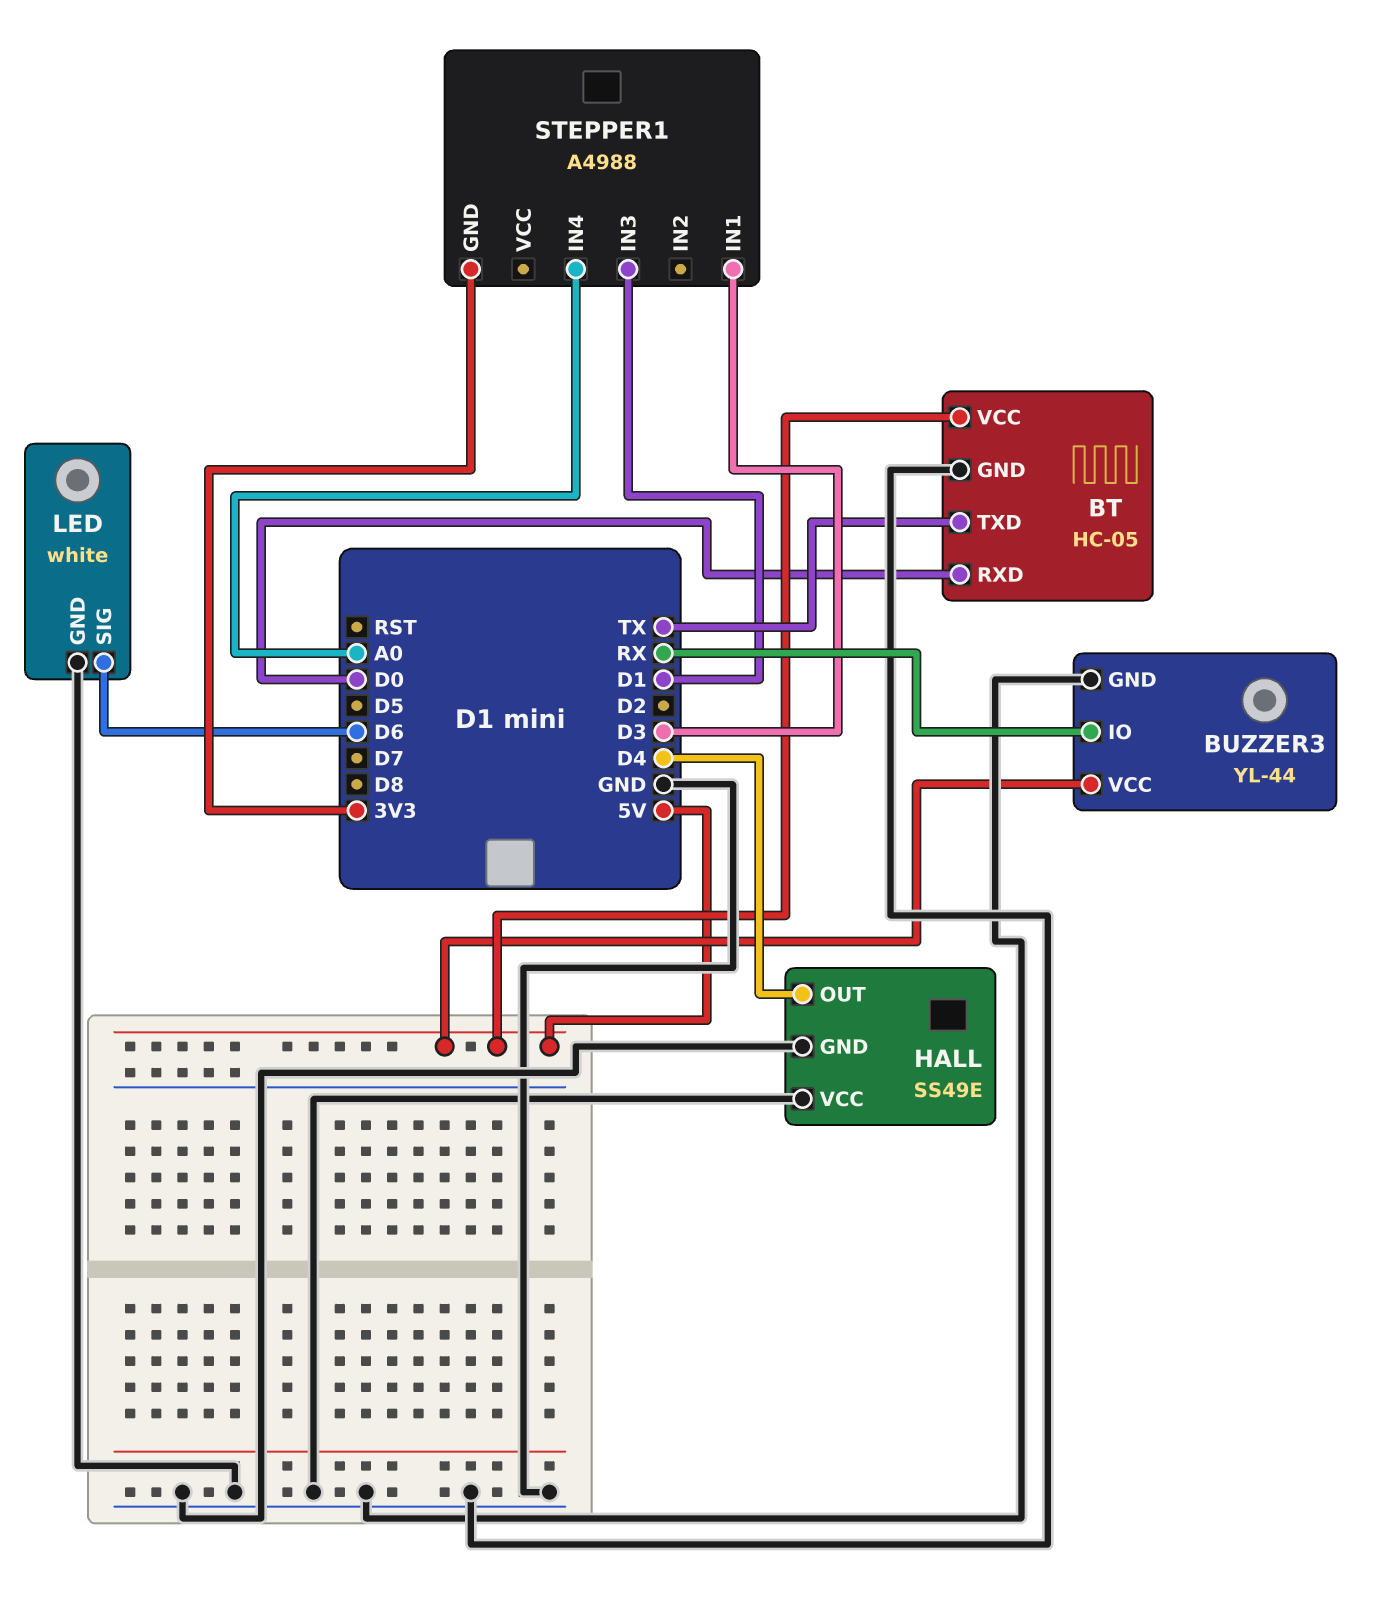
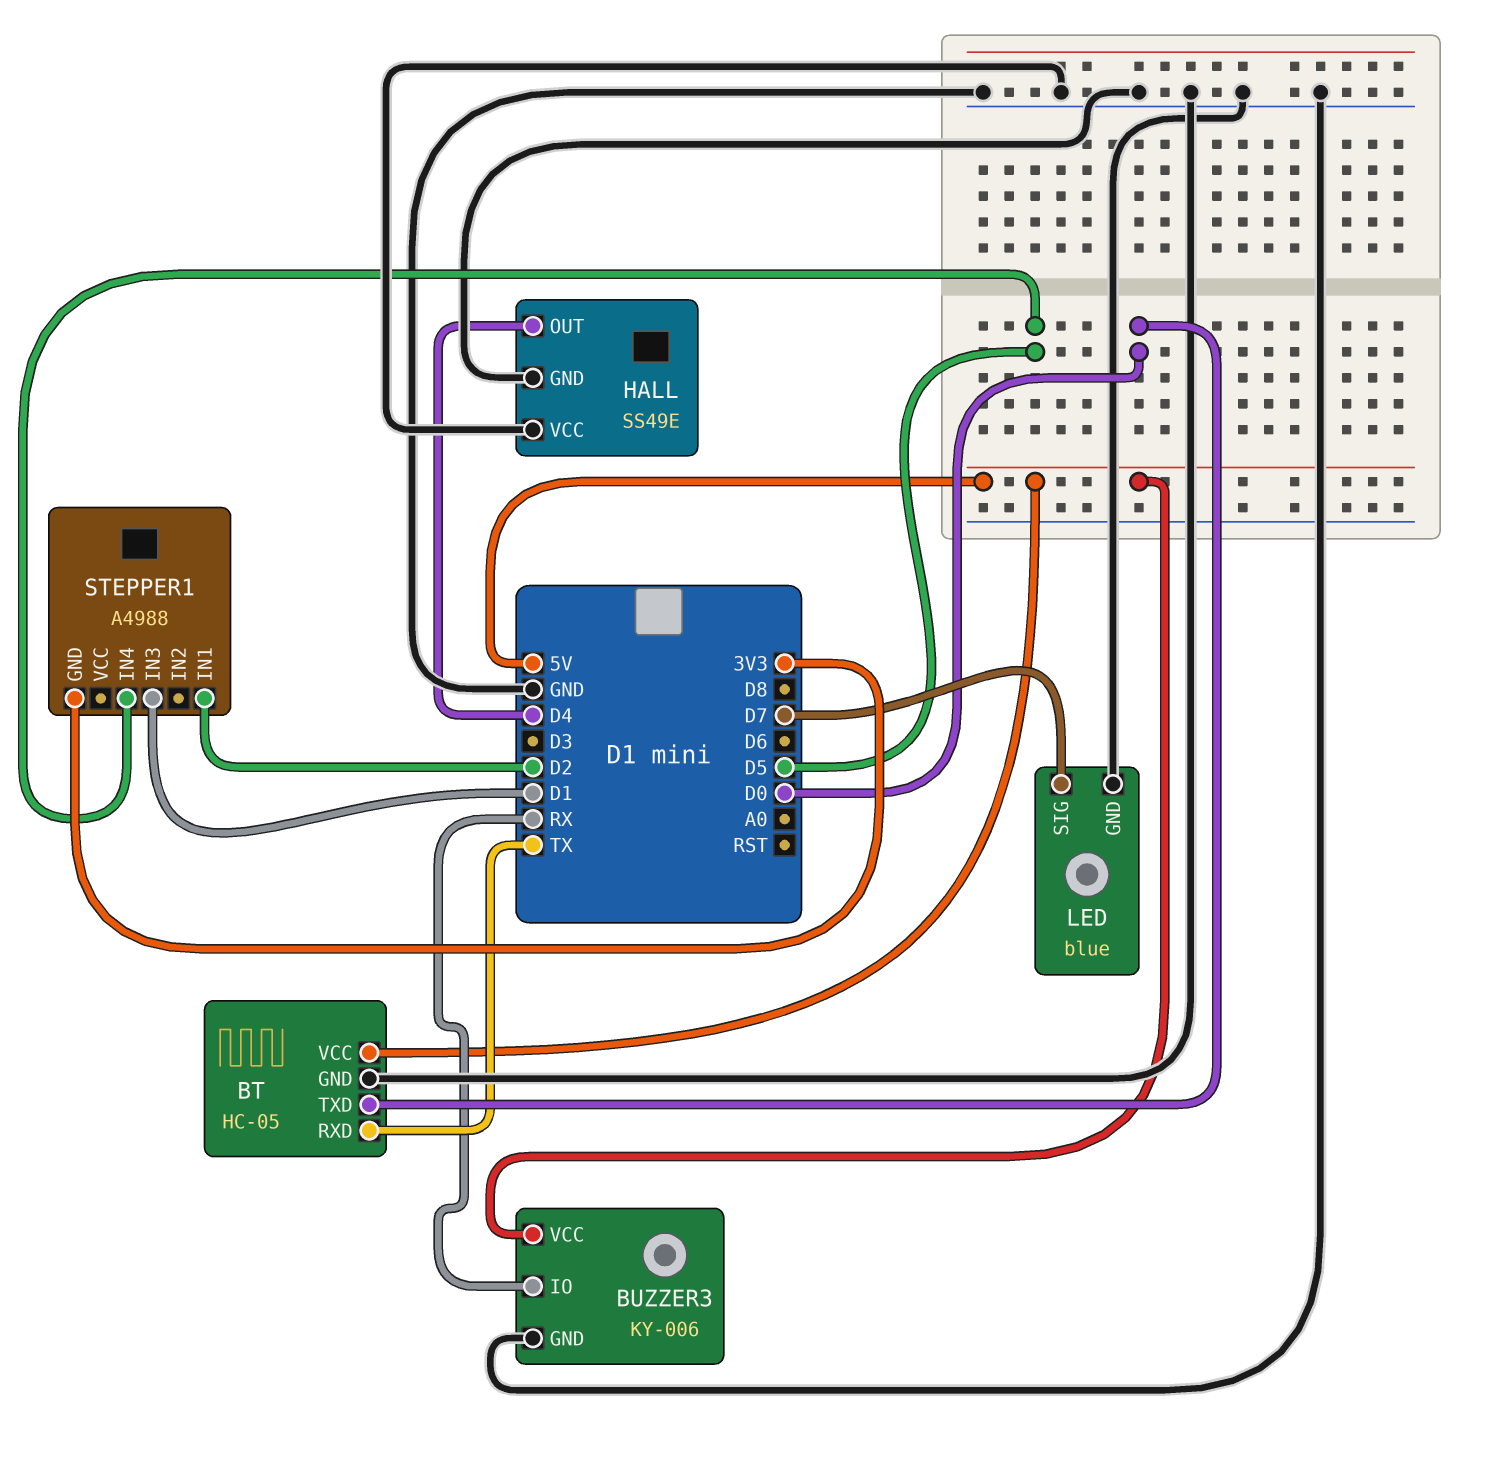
BT pin RXD: D0 -> TX
BT pin TXD: TX -> D0
BUZZER3: YL-44 -> KY-006
LED: white -> blue
LED pin SIG: D6 -> D7
STEPPER1 pin IN1: D3 -> D2
STEPPER1 pin IN4: A0 -> D5

